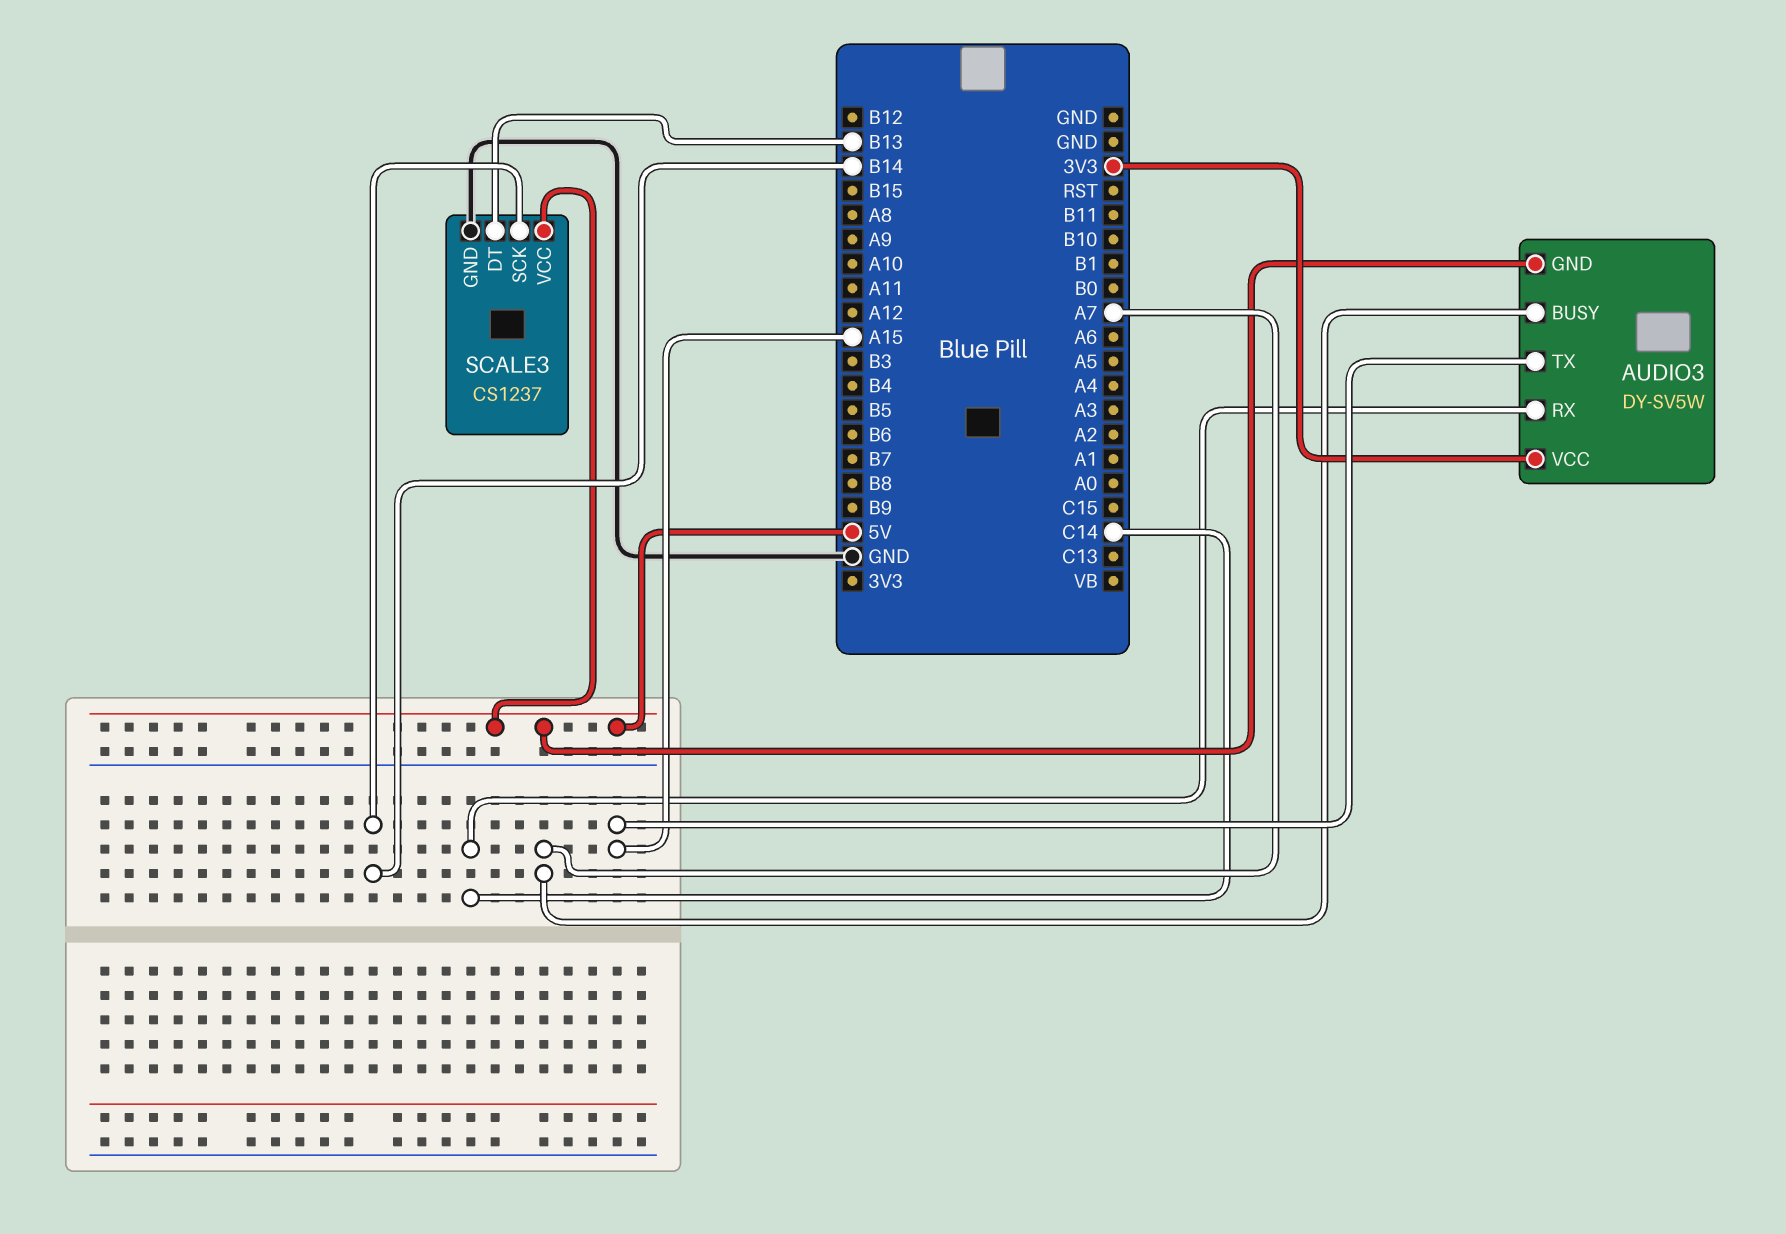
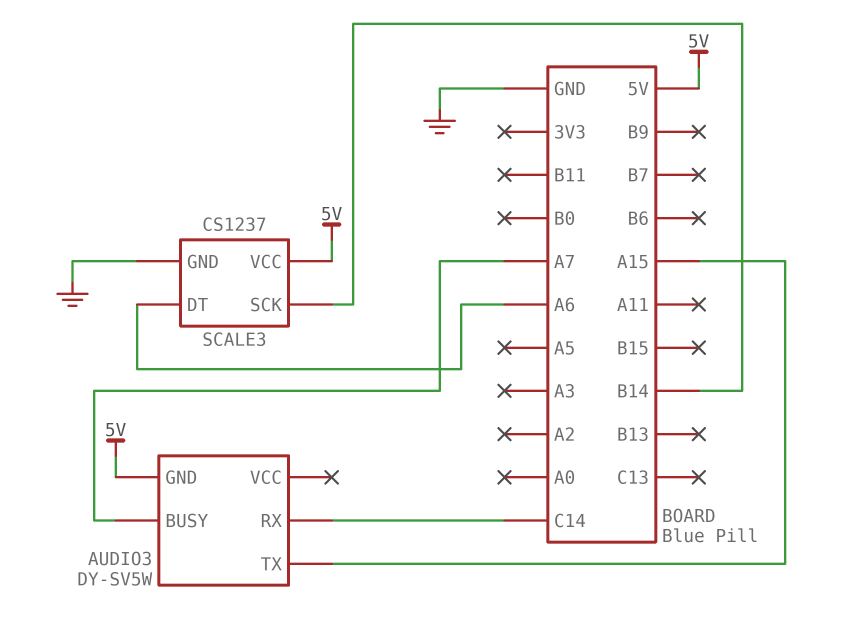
AUDIO3 pin VCC: 3V3 -> none
SCALE3 pin DT: B13 -> A6

